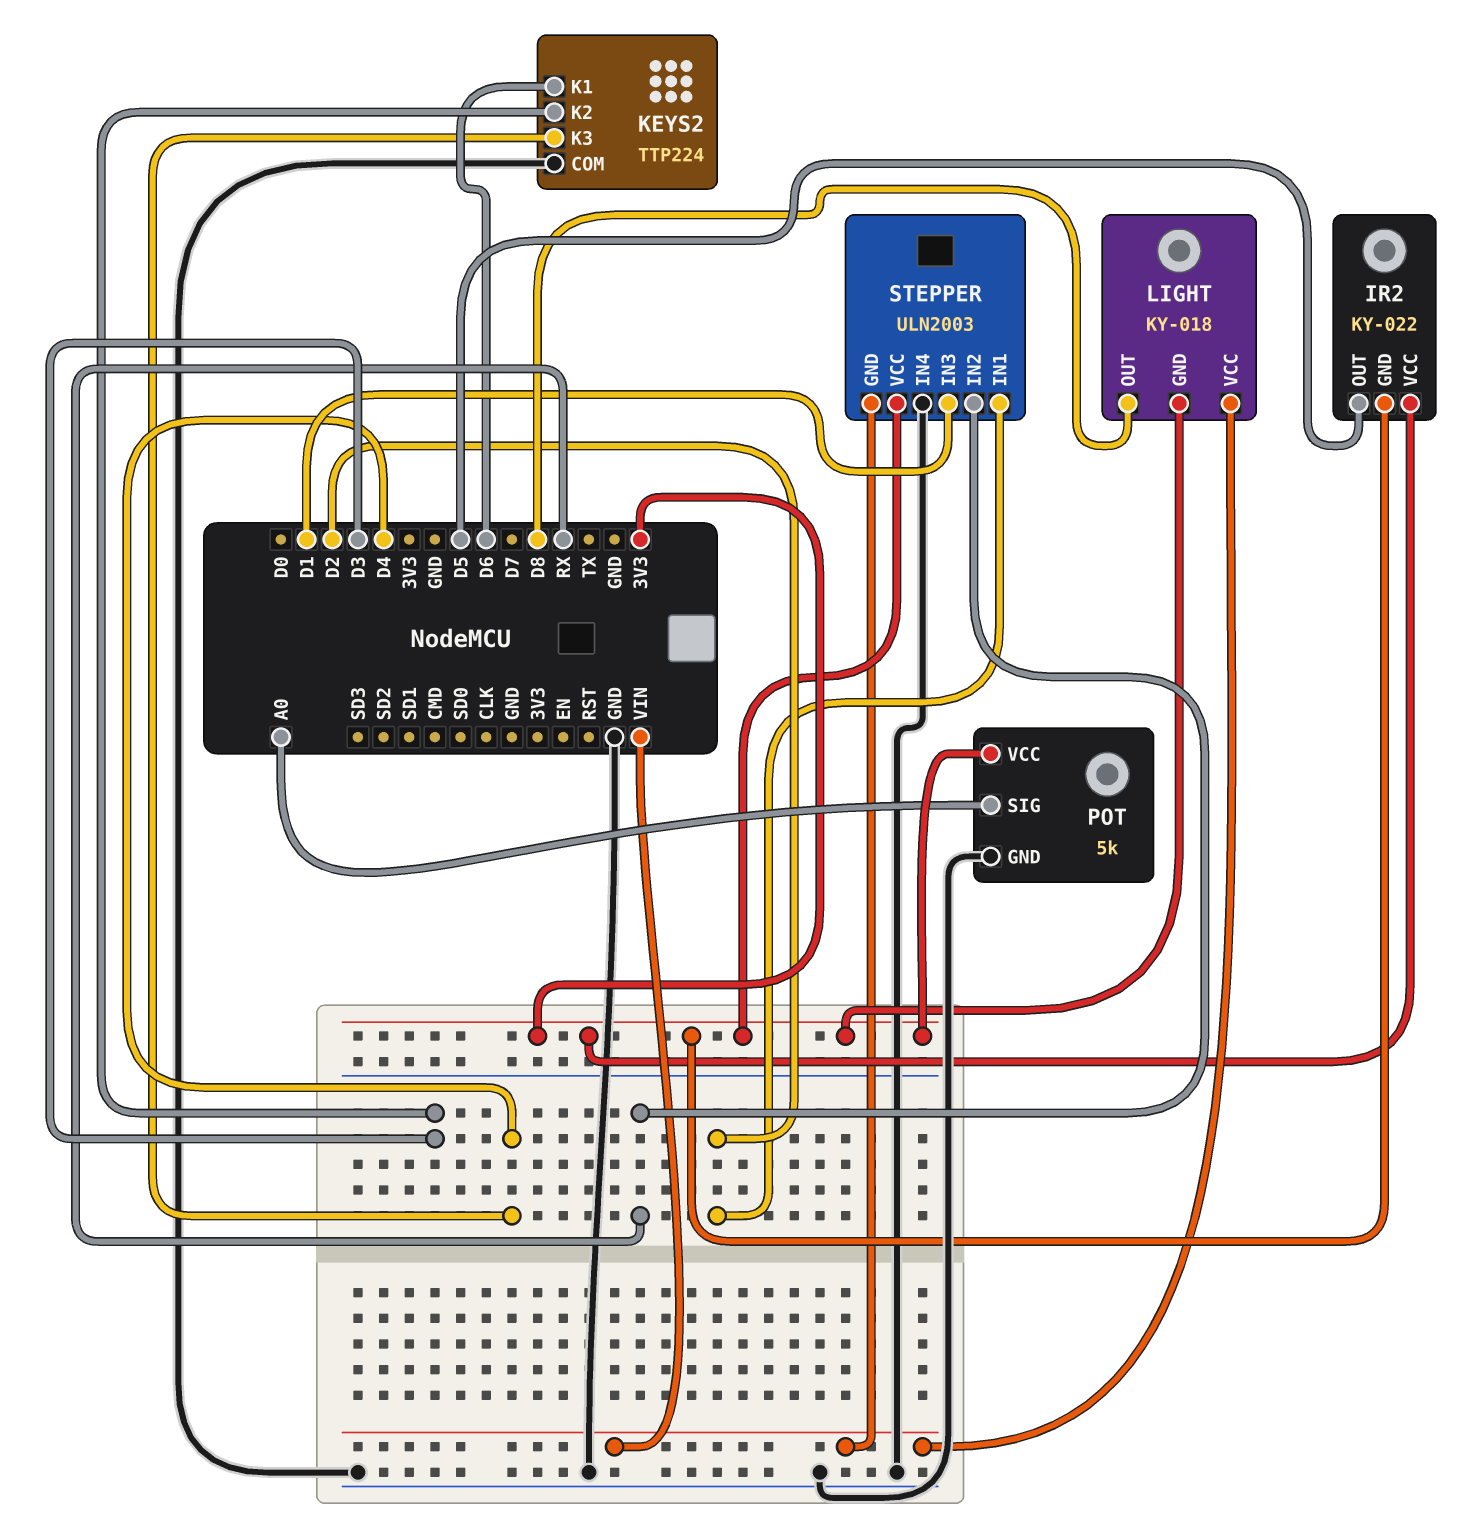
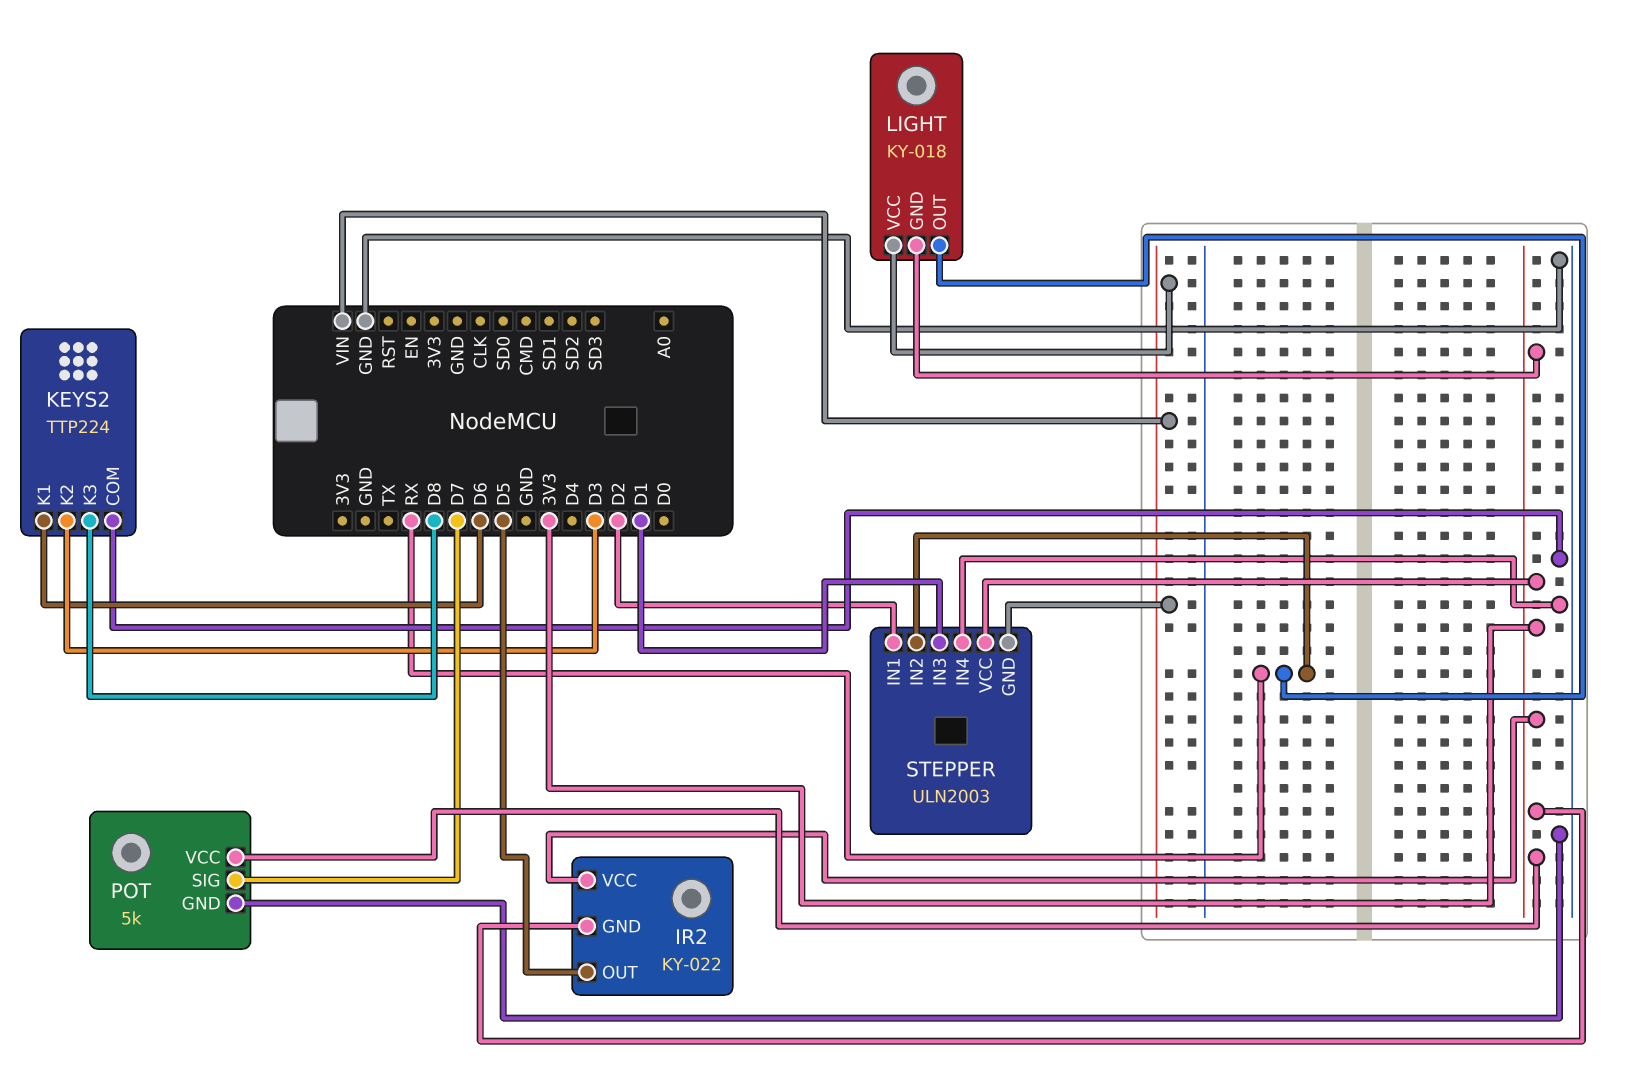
KEYS2 pin K3: D4 -> D8
LIGHT pin OUT: D8 -> RX
POT pin SIG: A0 -> D7

